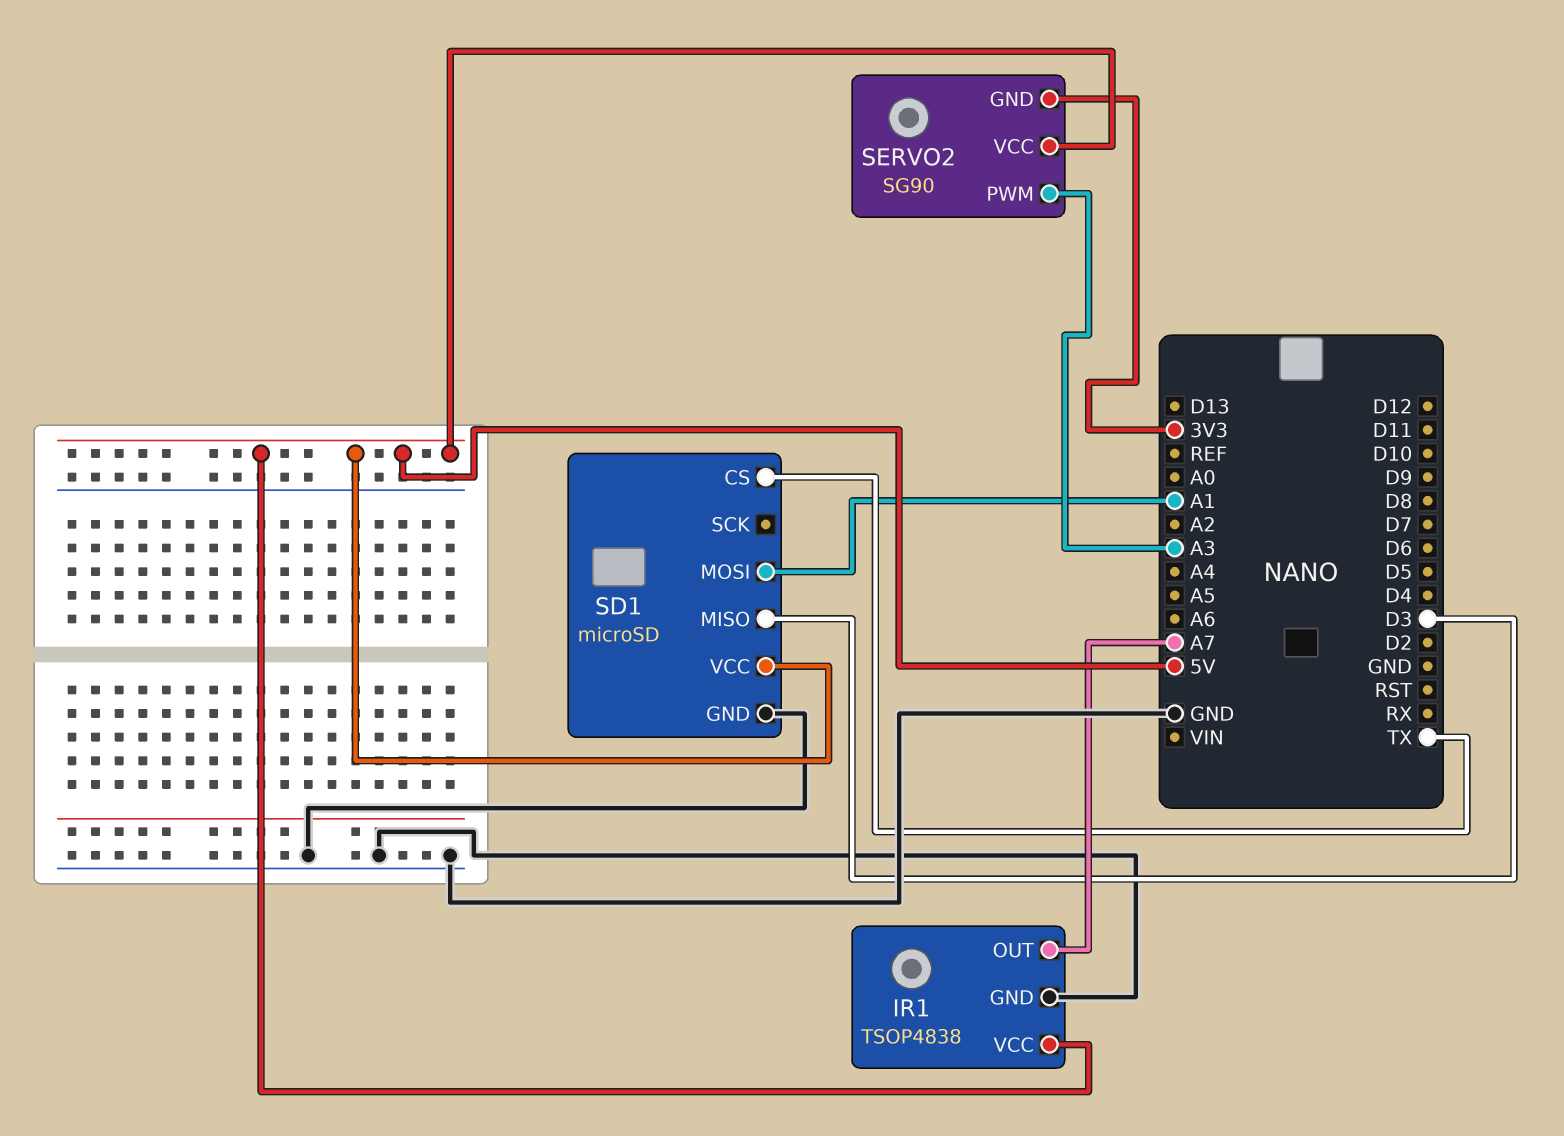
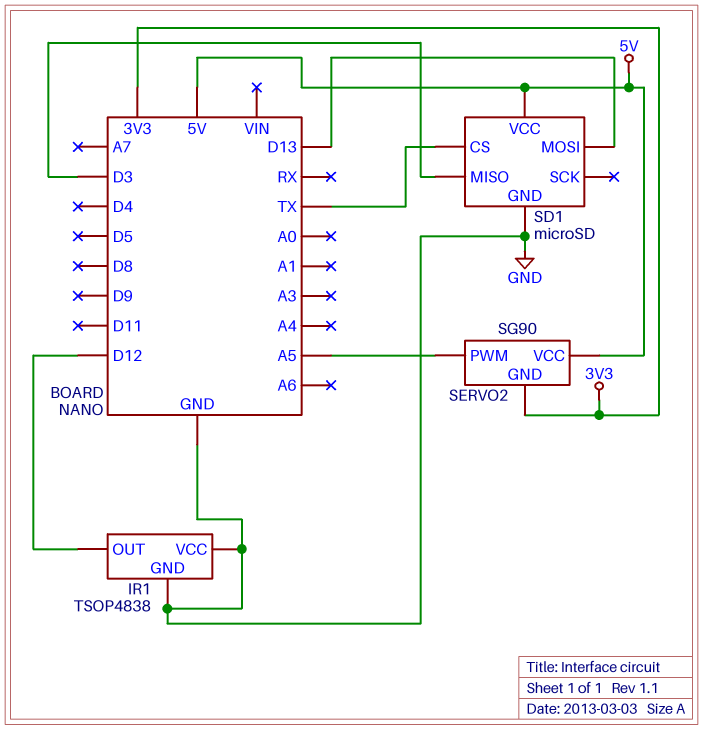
IR1 pin OUT: A7 -> D12
IR1 pin VCC: 5V -> GND
SD1 pin MOSI: A1 -> D13
SERVO2 pin PWM: A3 -> A5

